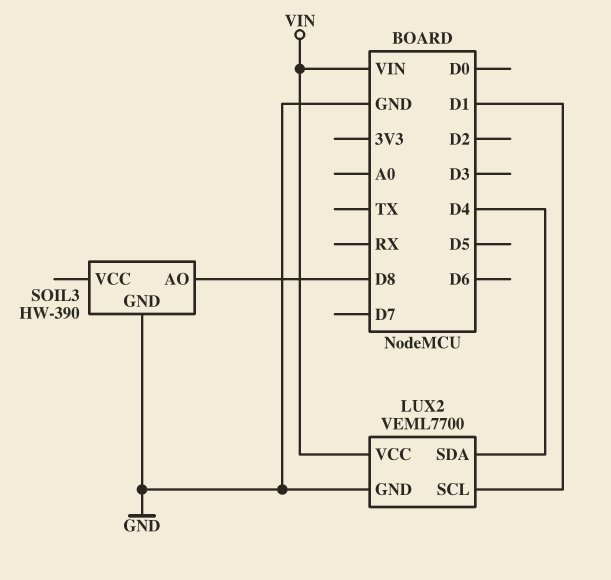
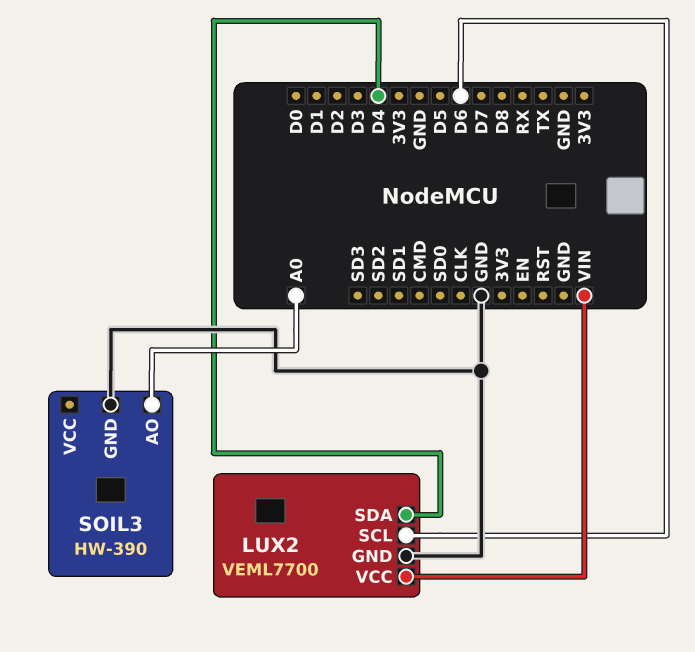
LUX2 pin SCL: D1 -> D6
SOIL3 pin AO: D8 -> A0

